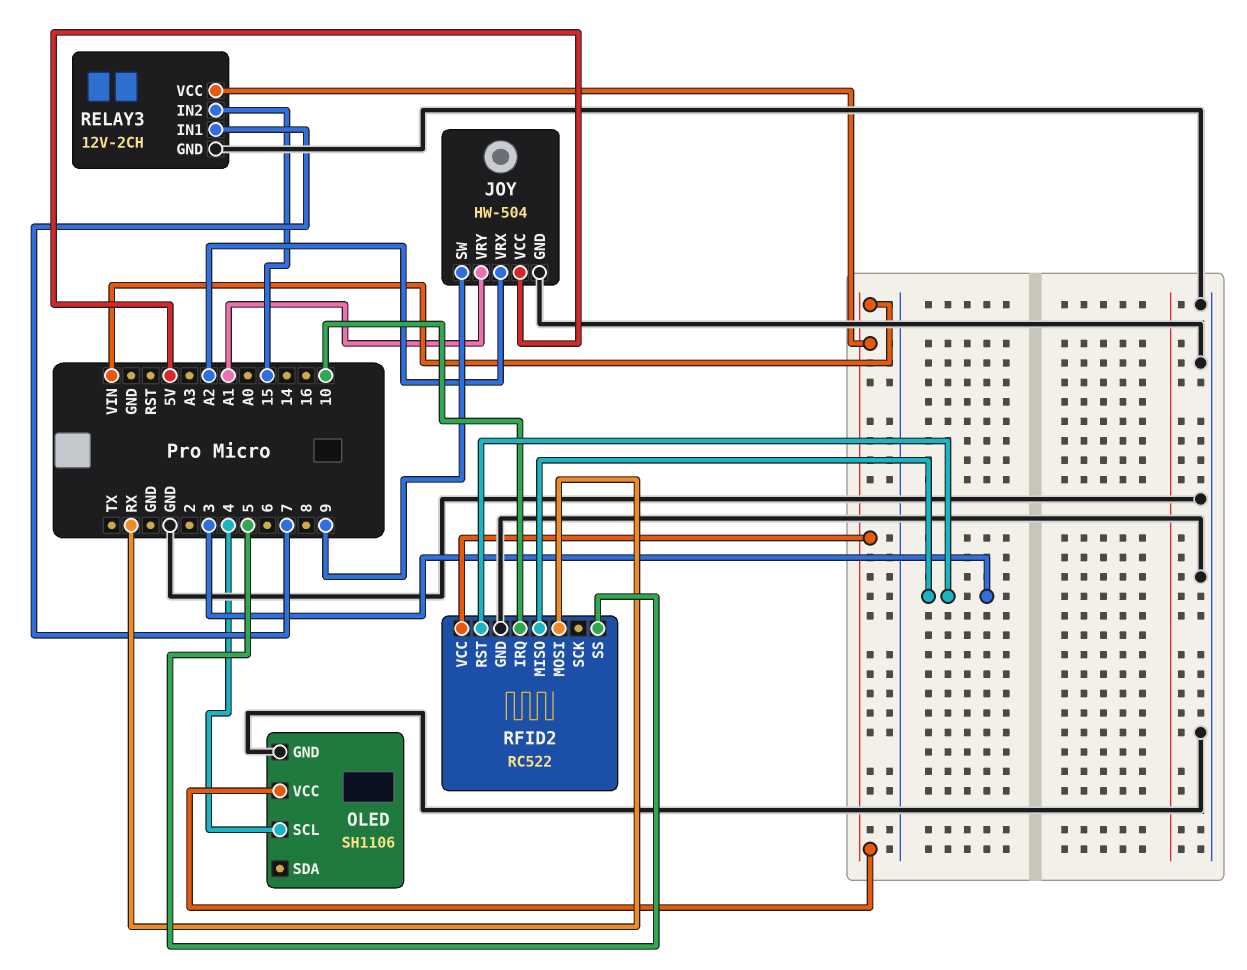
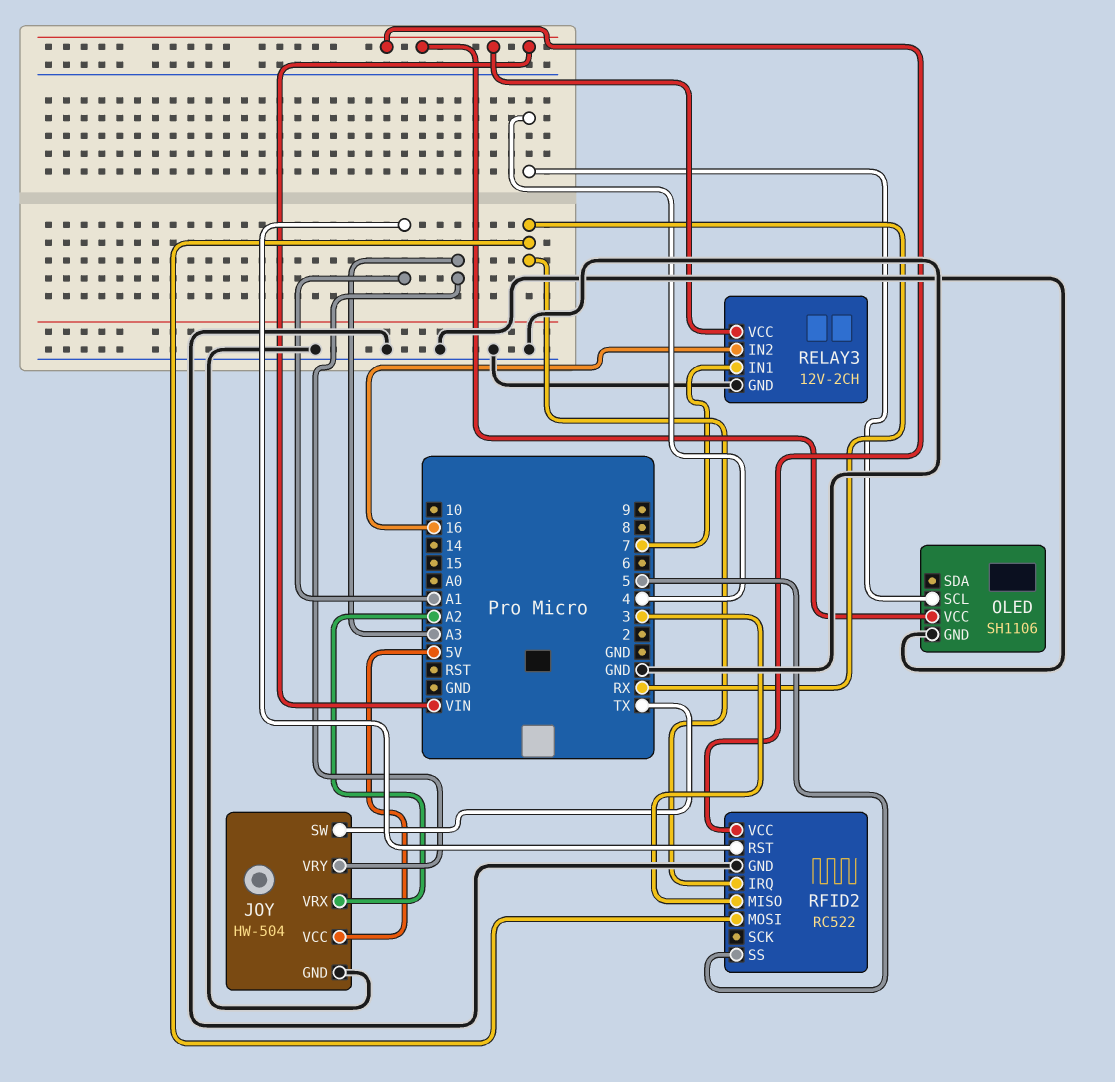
JOY pin SW: 9 -> TX
JOY pin VRY: A1 -> A3
RELAY3 pin IN2: 15 -> 16
RFID2 pin IRQ: 10 -> RX
RFID2 pin RST: 3 -> A1

